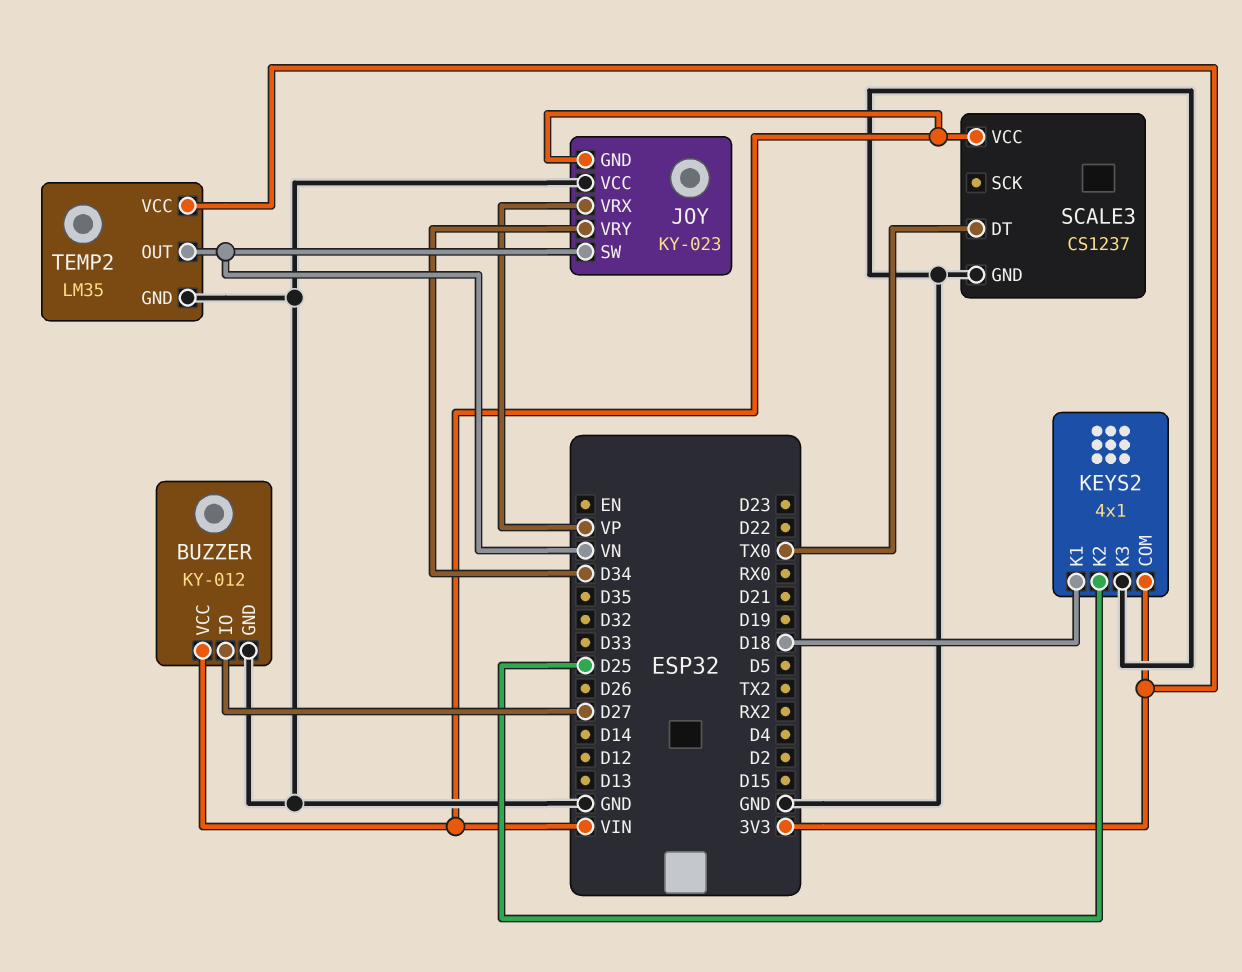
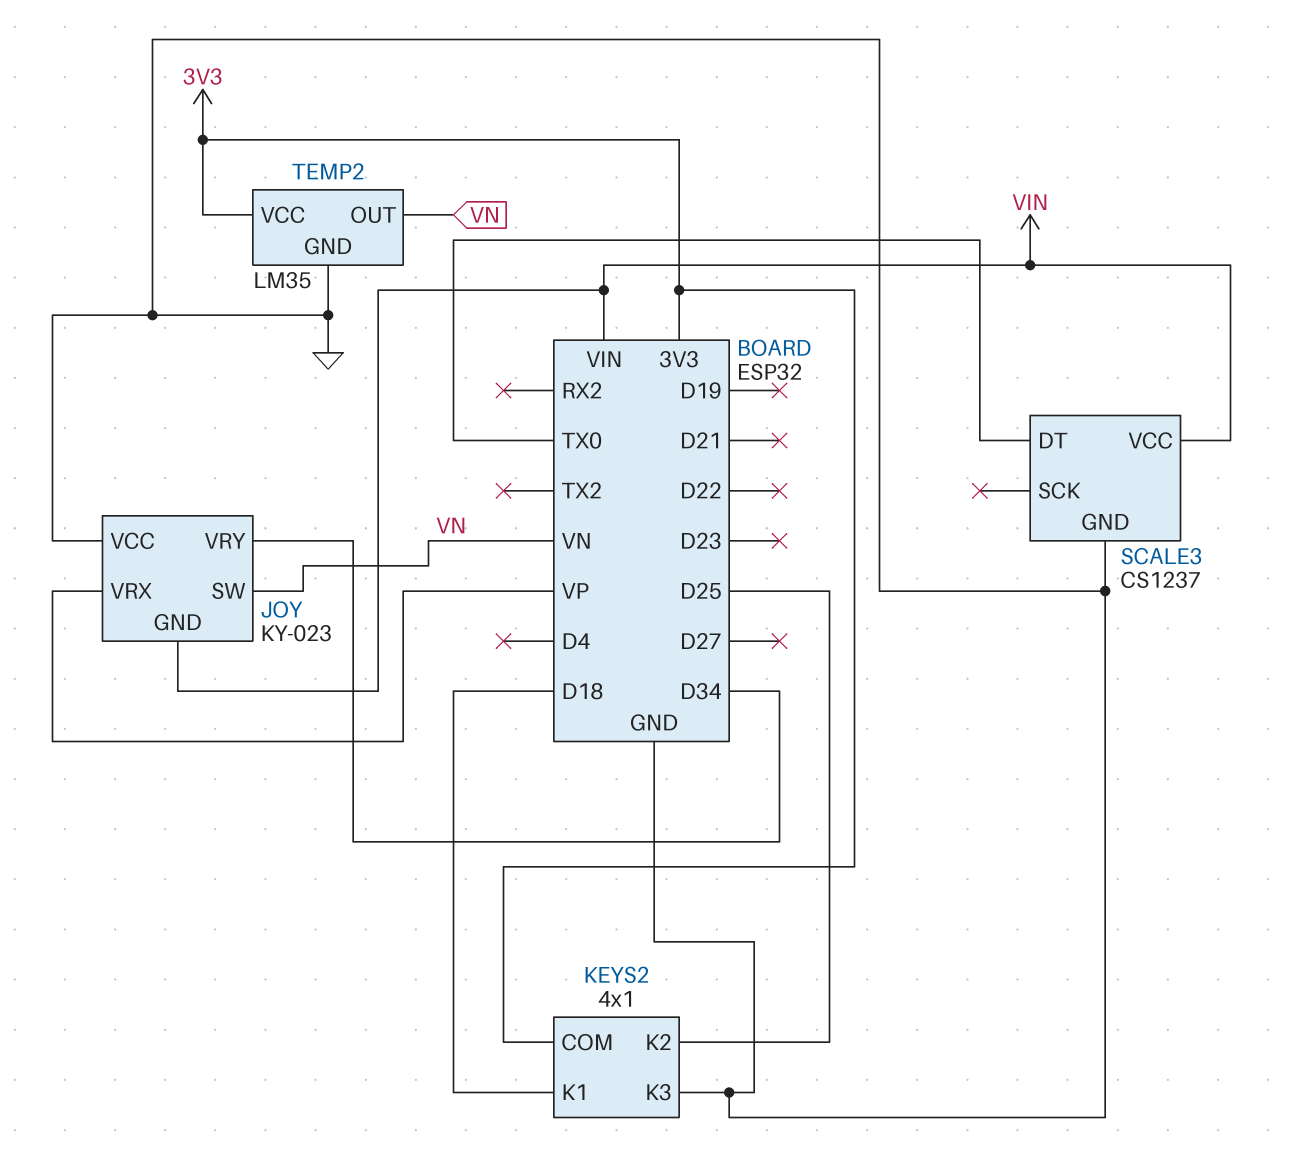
BUZZER: KY-012 -> none
BUZZER pin GND: GND -> none
BUZZER pin IO: D27 -> none
BUZZER pin VCC: VIN -> none

